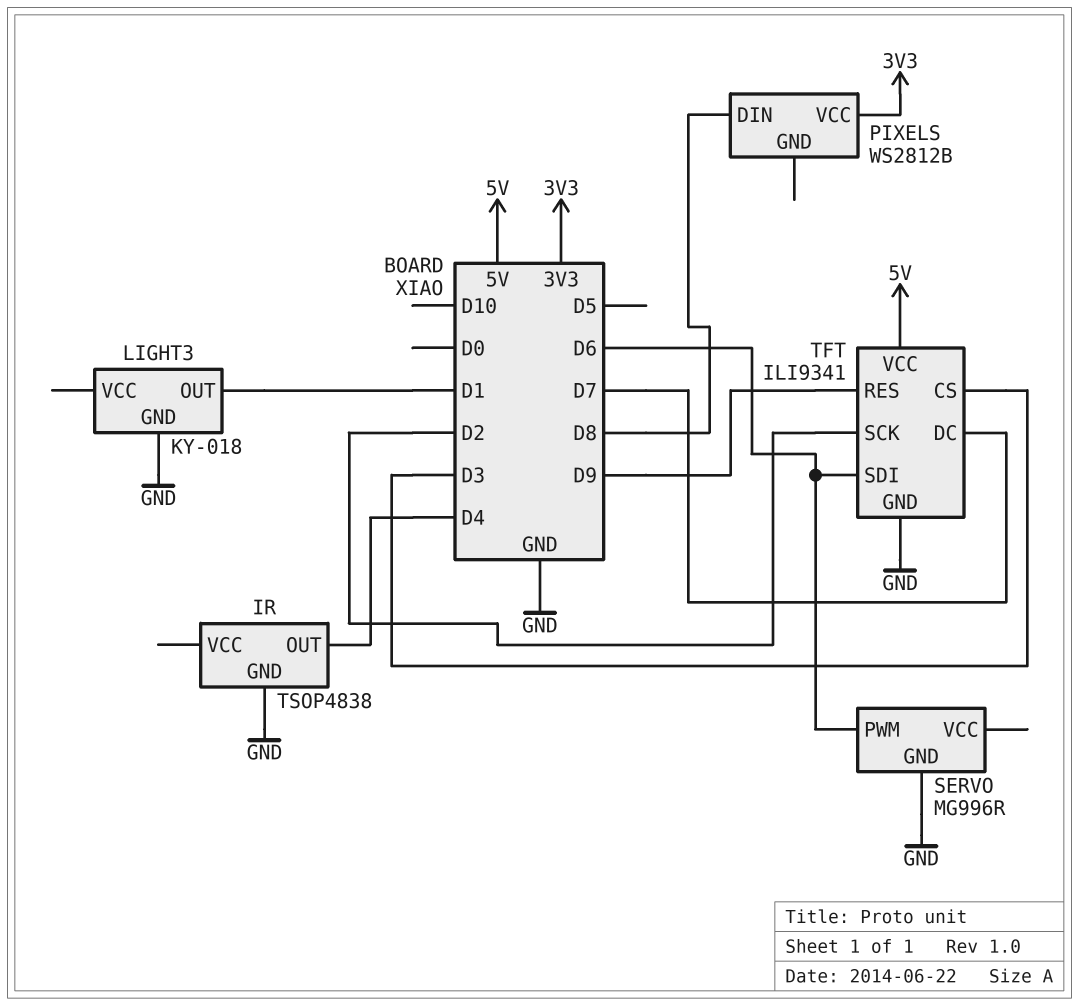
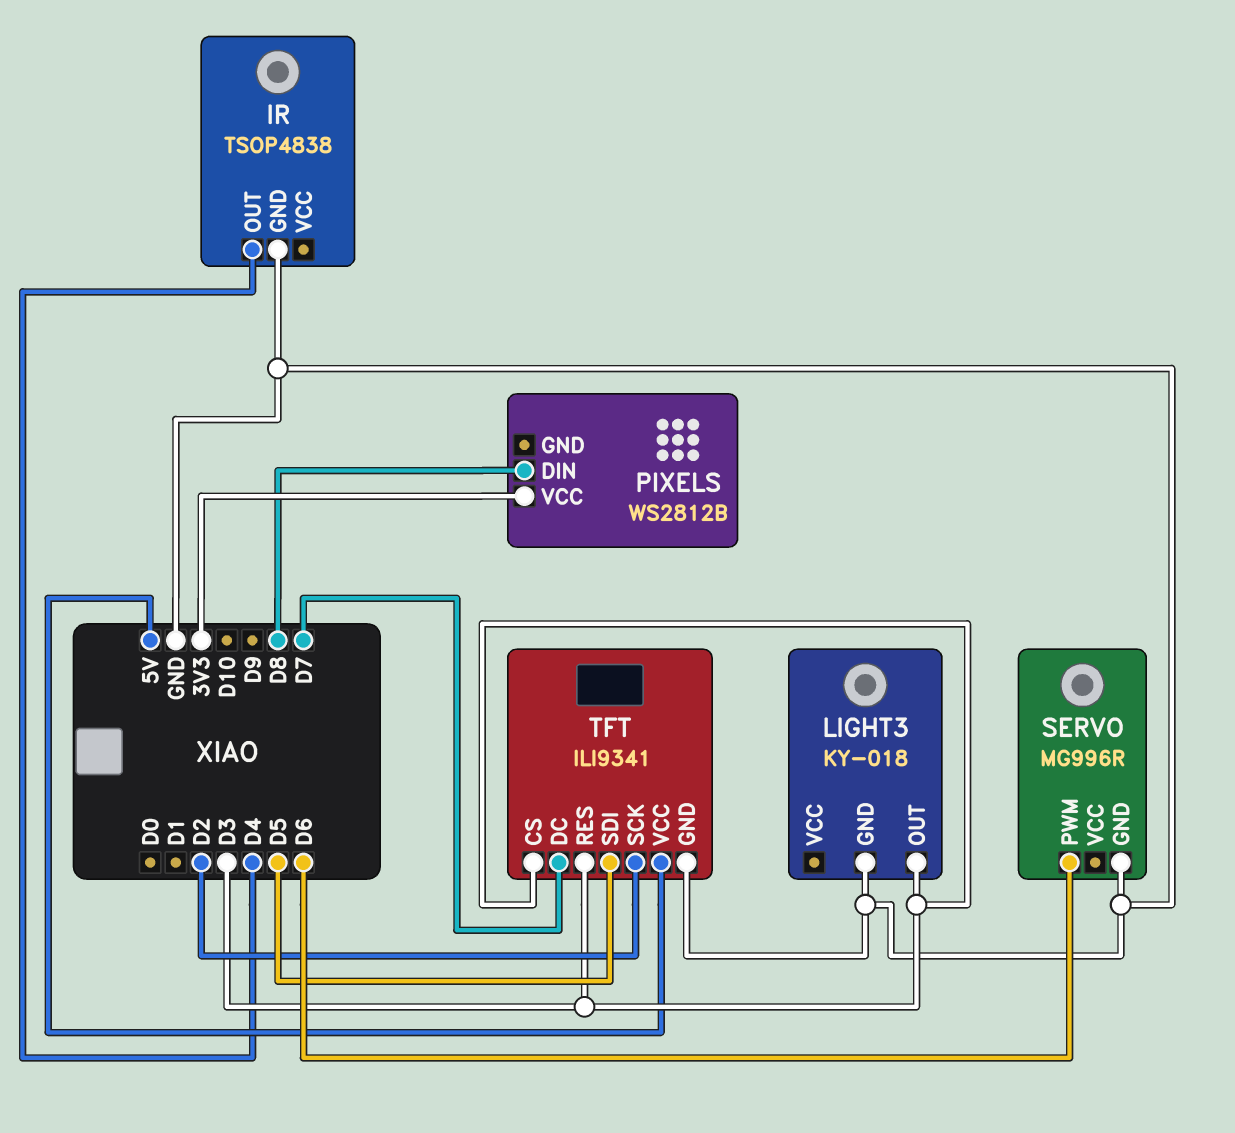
LIGHT3 pin OUT: D1 -> D3
TFT pin RES: D9 -> D3
TFT pin SDI: D6 -> D5

